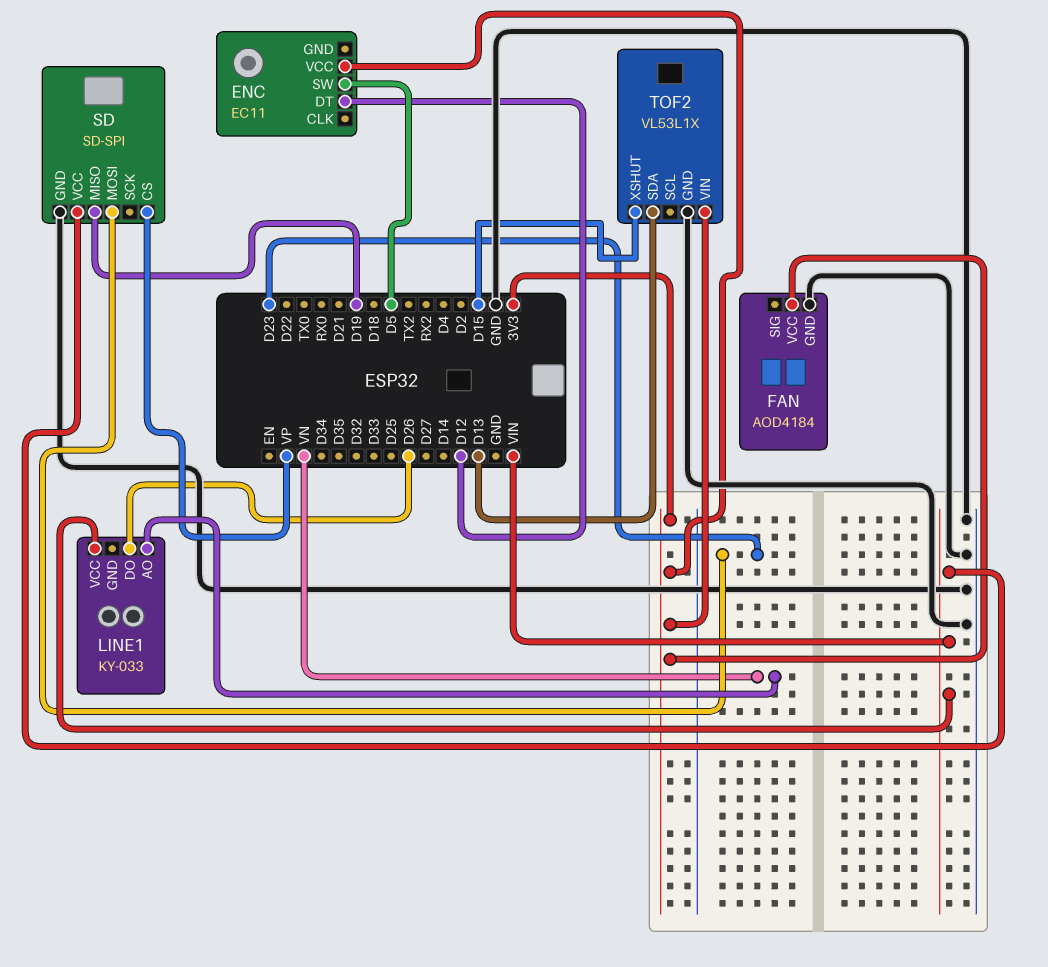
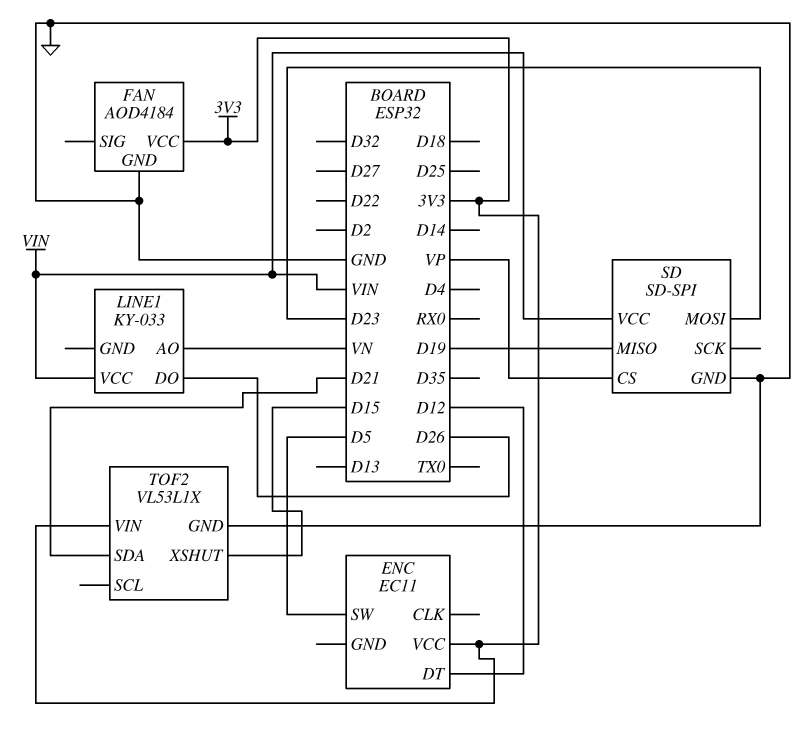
TOF2 pin SDA: D13 -> D21

